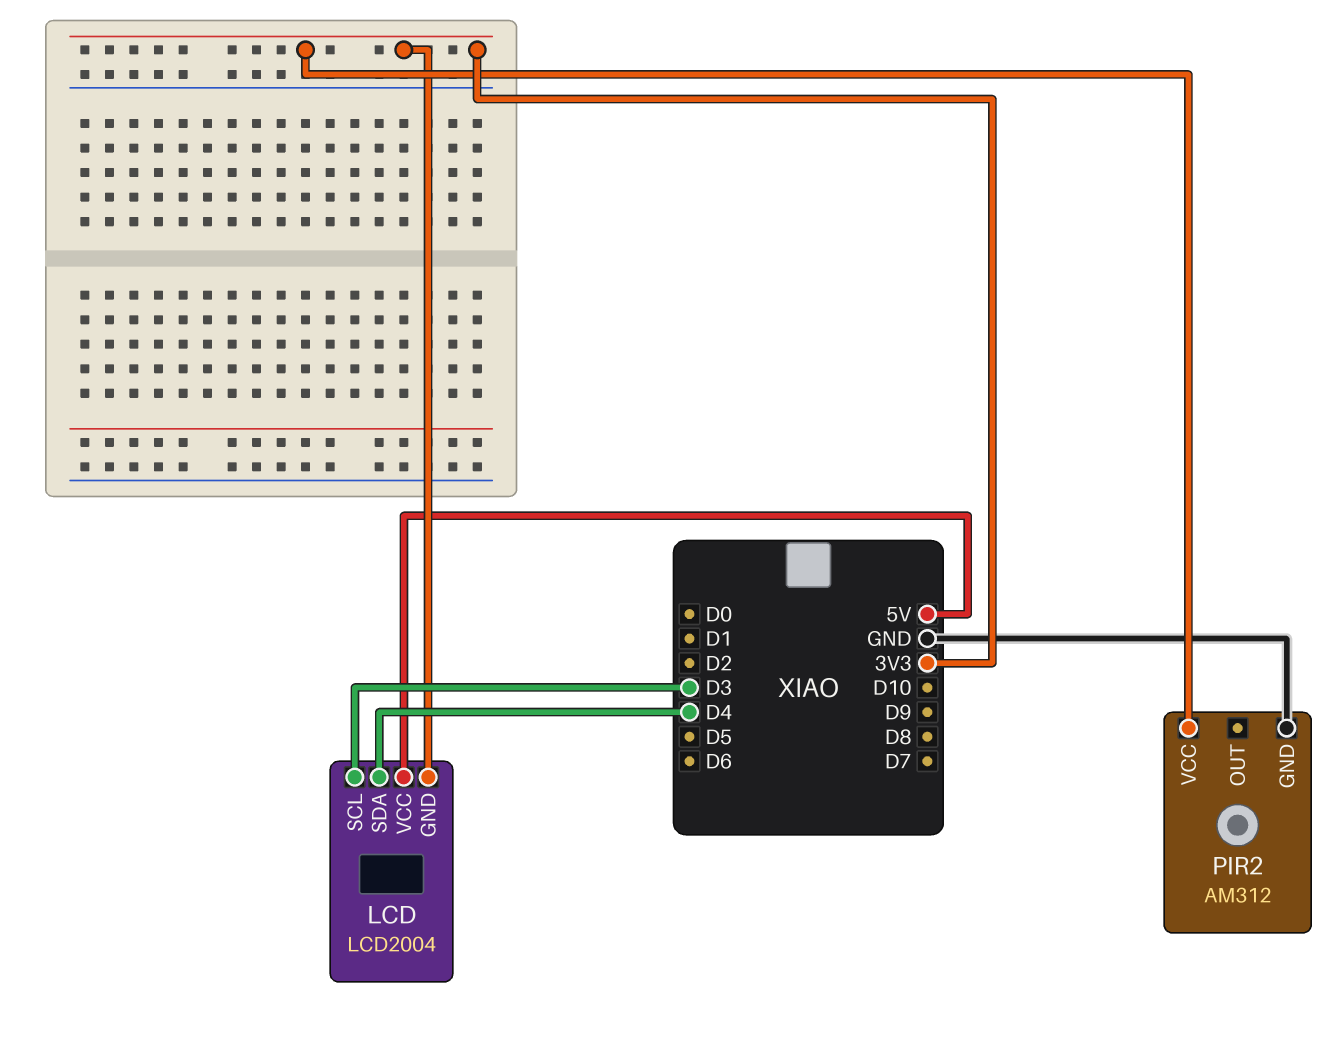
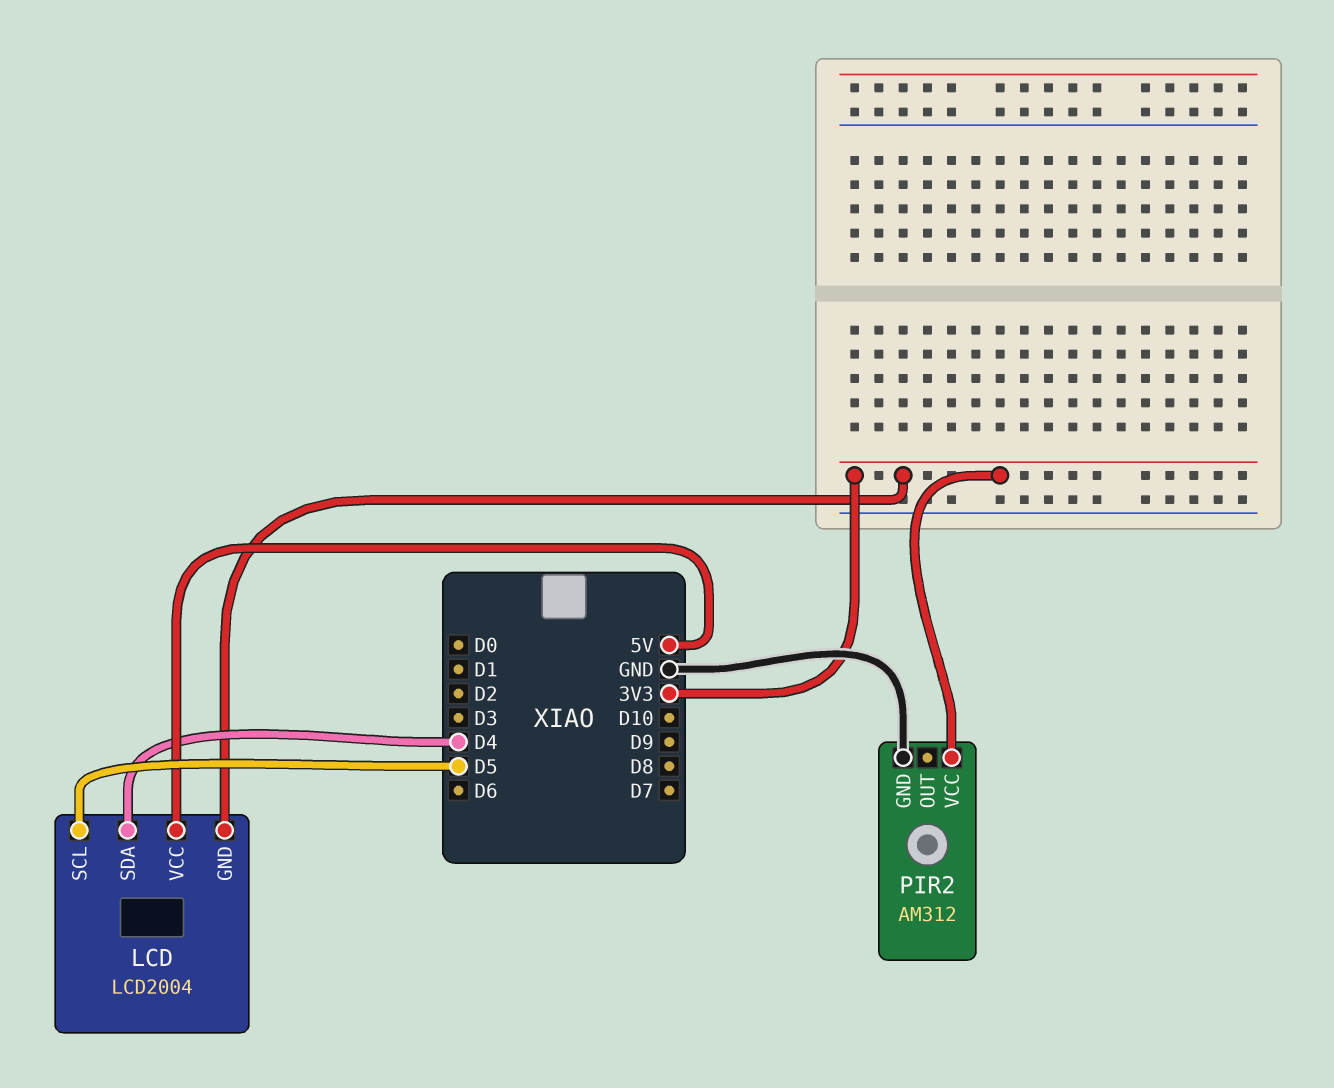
LCD pin SCL: D3 -> D5

